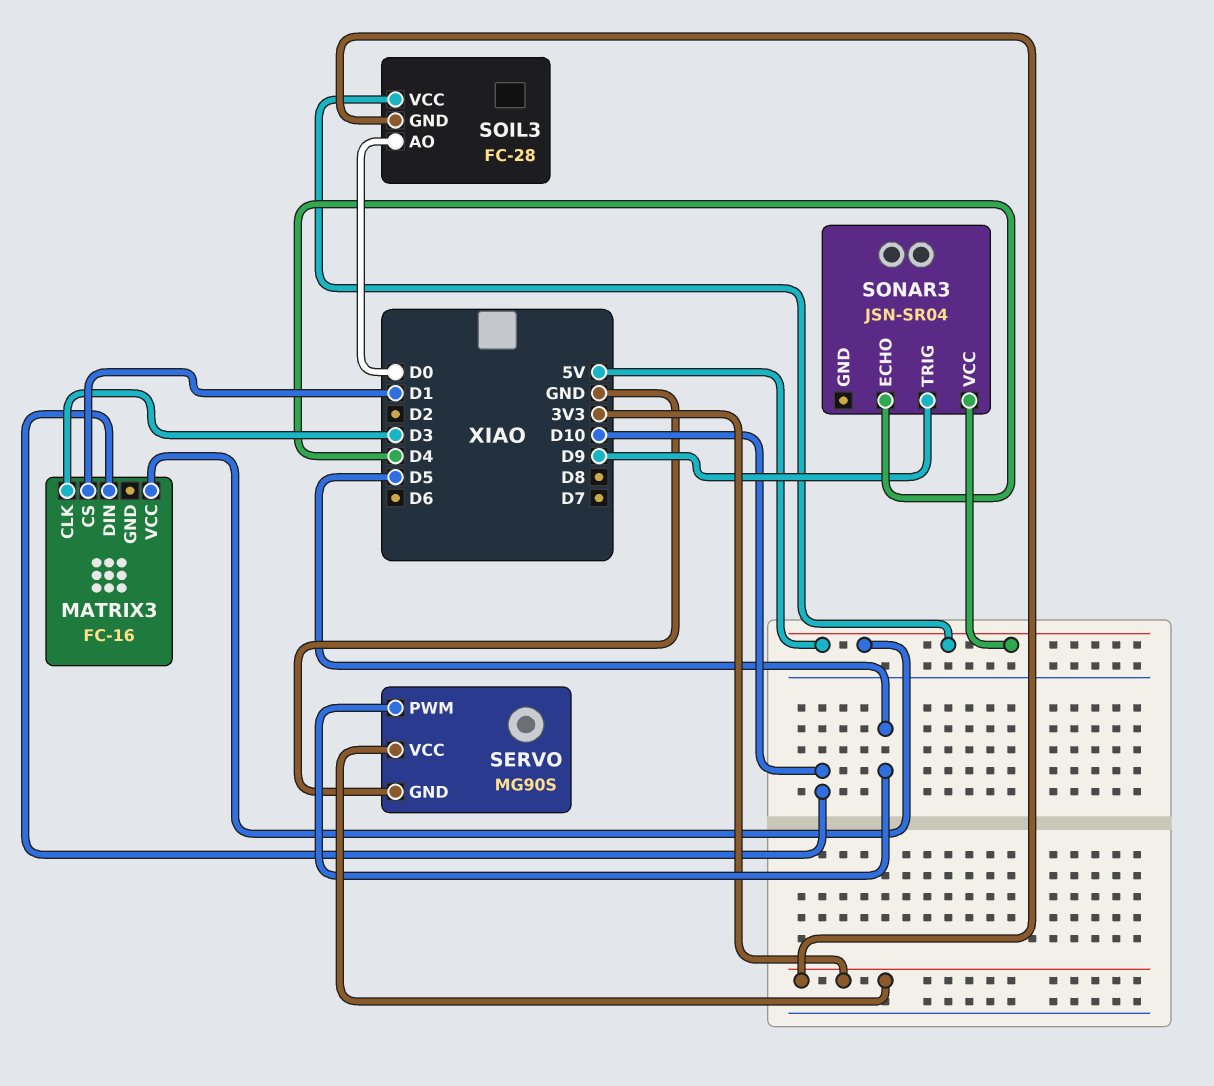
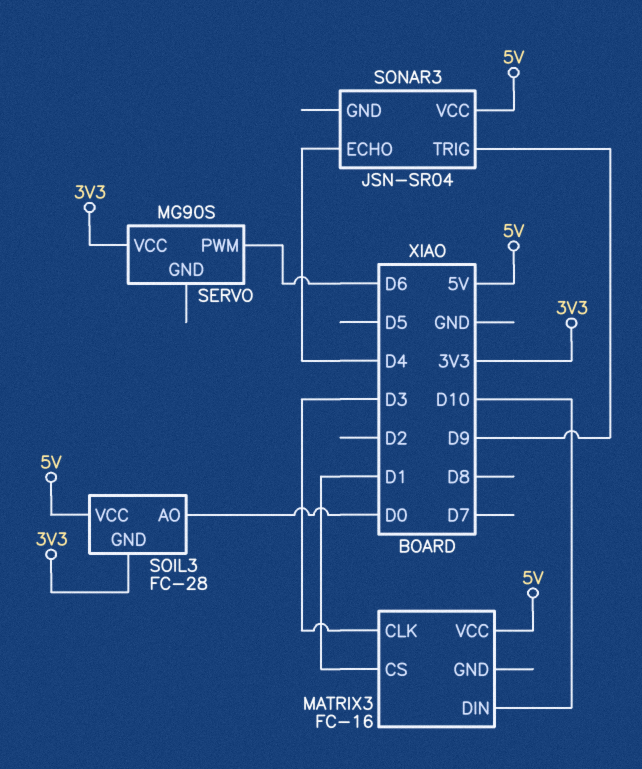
SERVO pin GND: GND -> none
SERVO pin PWM: D5 -> D6

